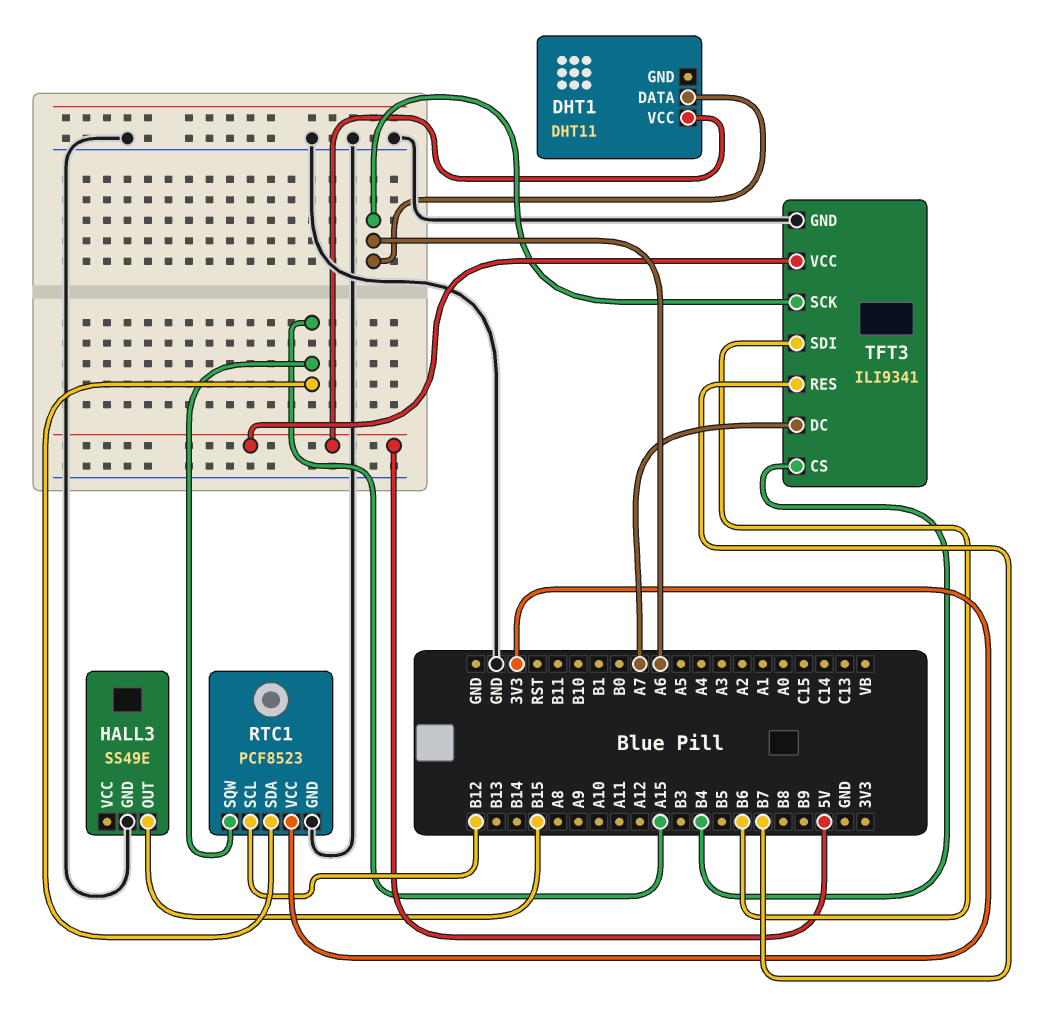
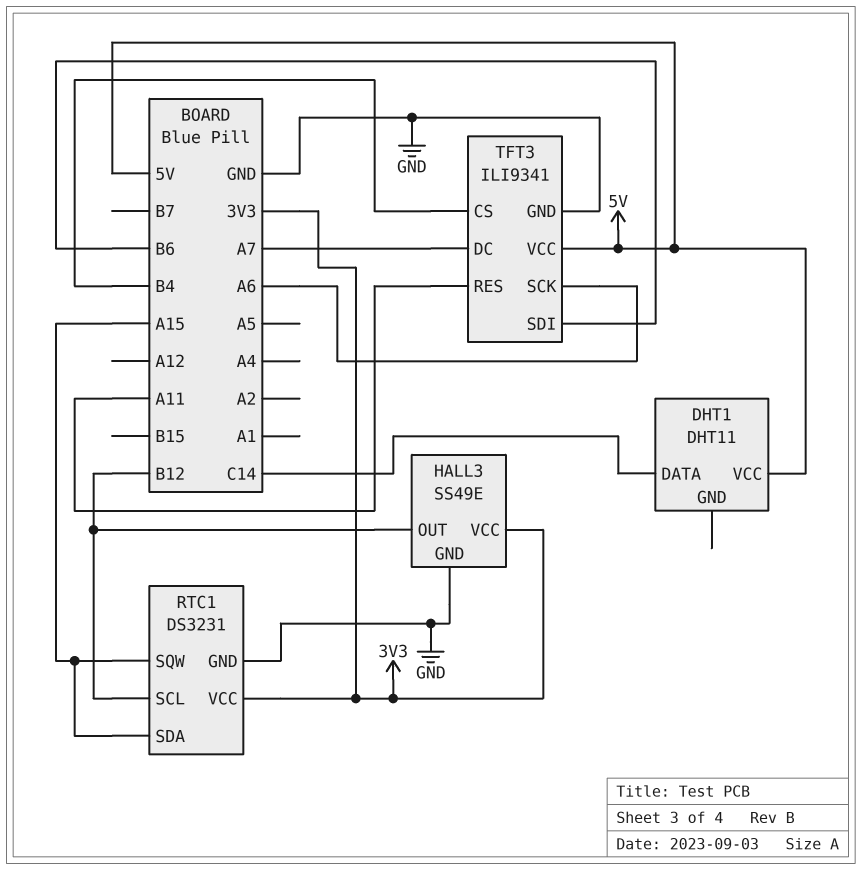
DHT1 pin DATA: A6 -> C14
HALL3 pin OUT: B15 -> B12
HALL3 pin VCC: none -> 3V3
RTC1: PCF8523 -> DS3231
TFT3 pin RES: B7 -> A11

